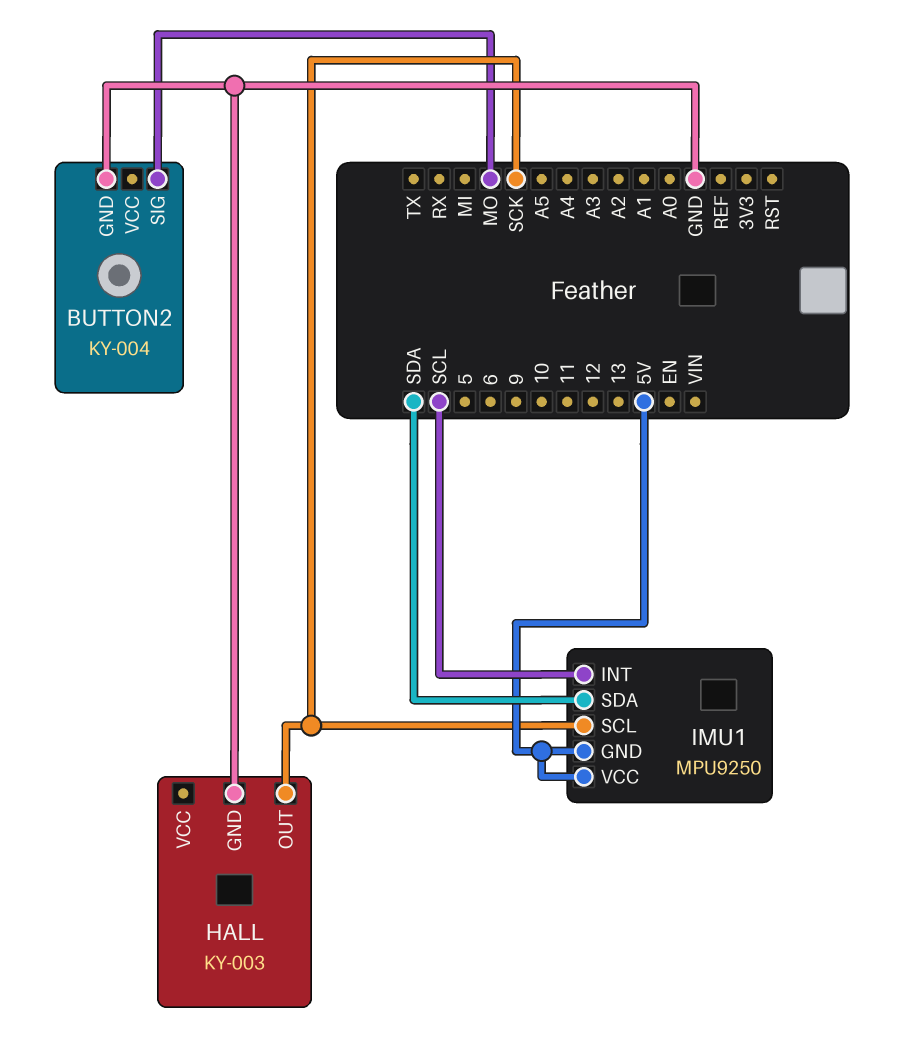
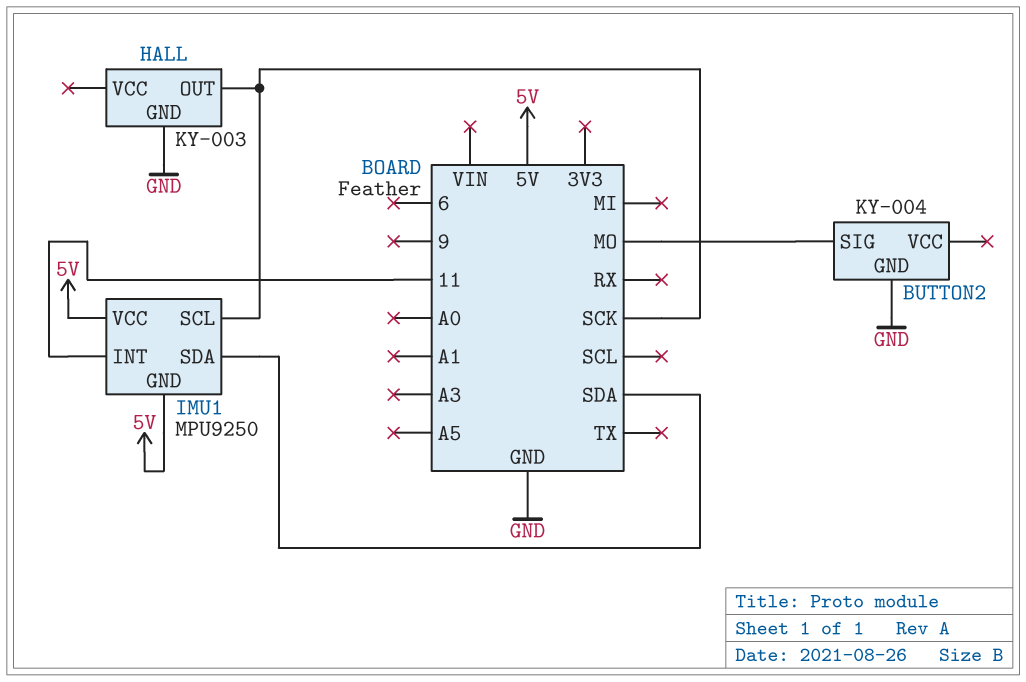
IMU1 pin INT: SCL -> 11

